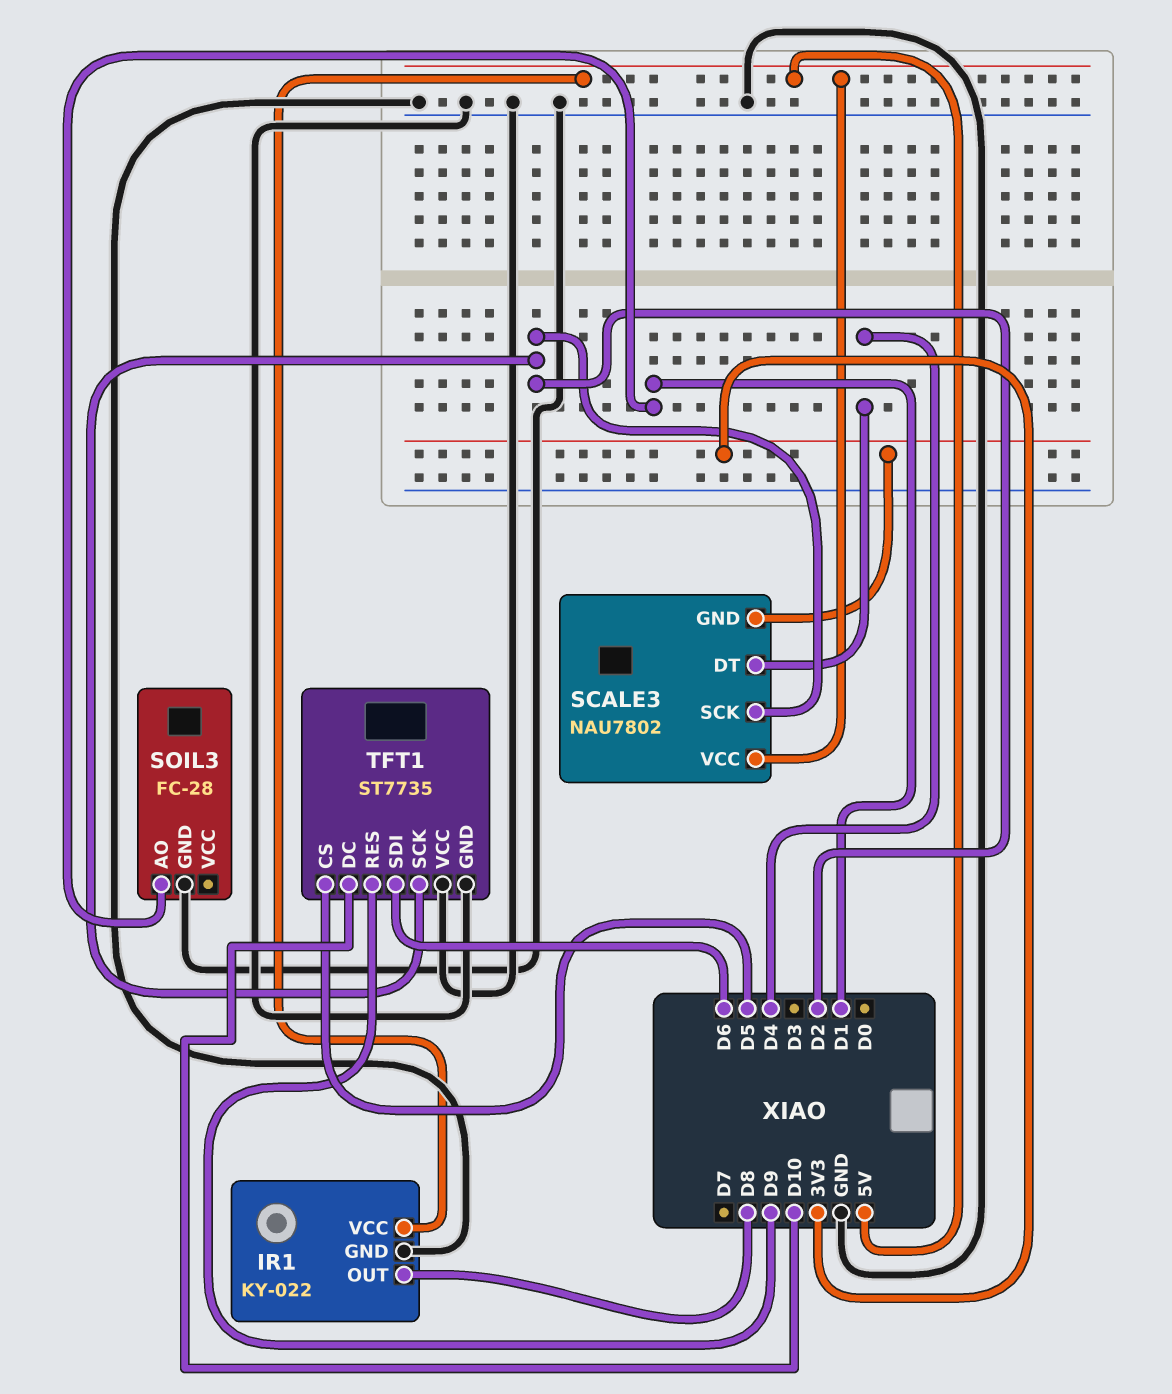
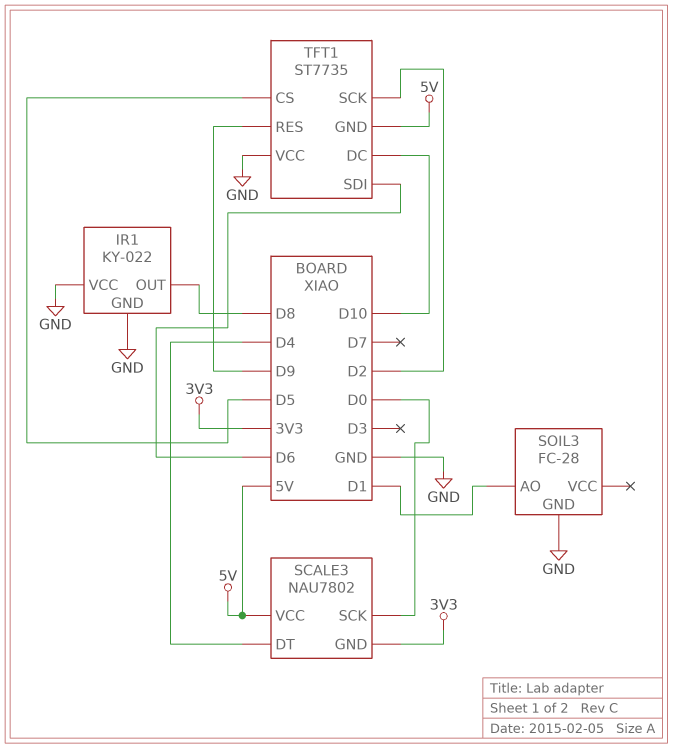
IR1 pin VCC: 5V -> GND
SCALE3 pin SCK: D2 -> D0
TFT1 pin GND: GND -> 5V

